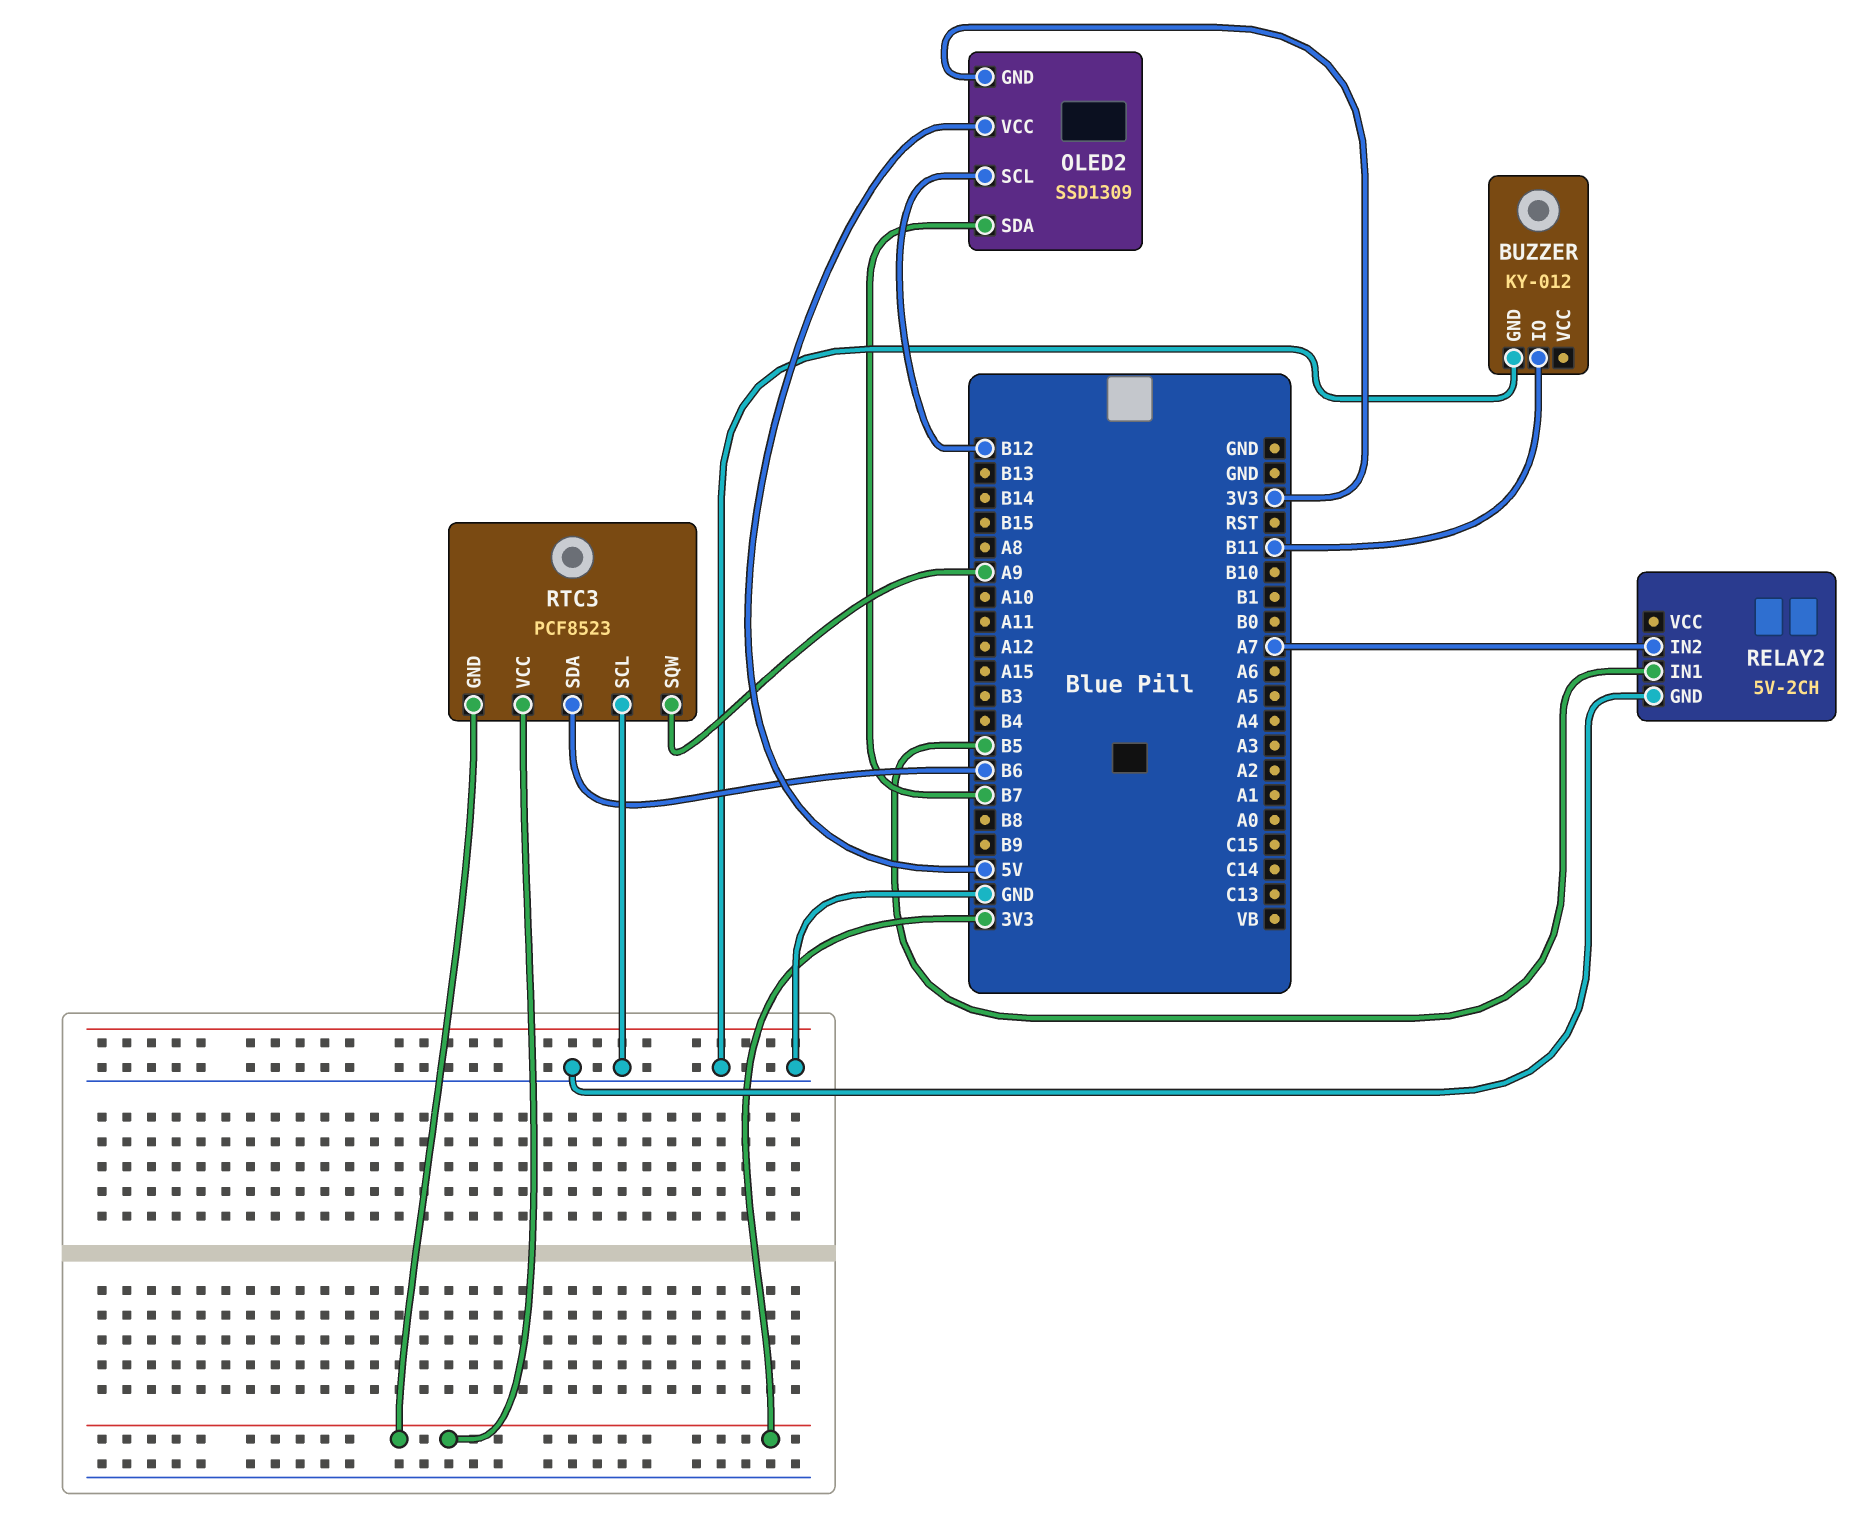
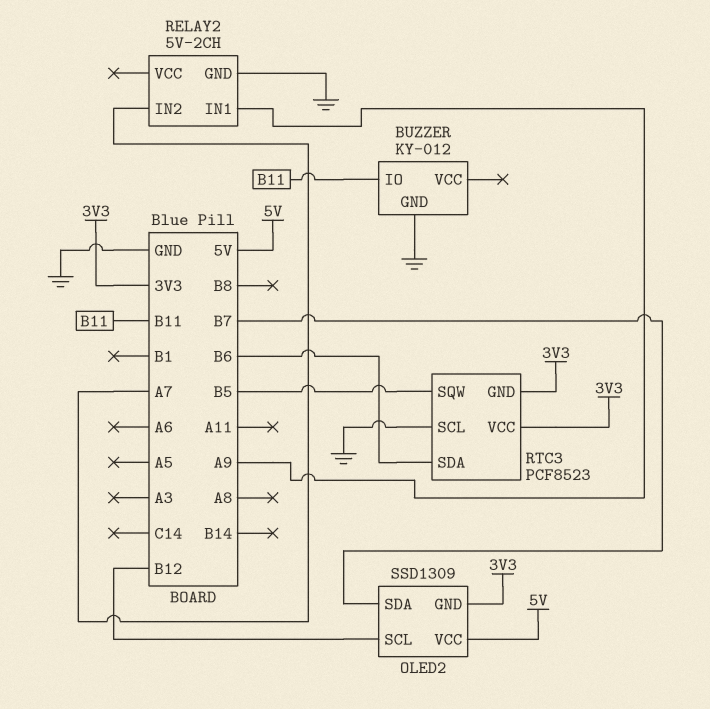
RELAY2 pin IN1: B5 -> A9
RTC3 pin SQW: A9 -> B5

